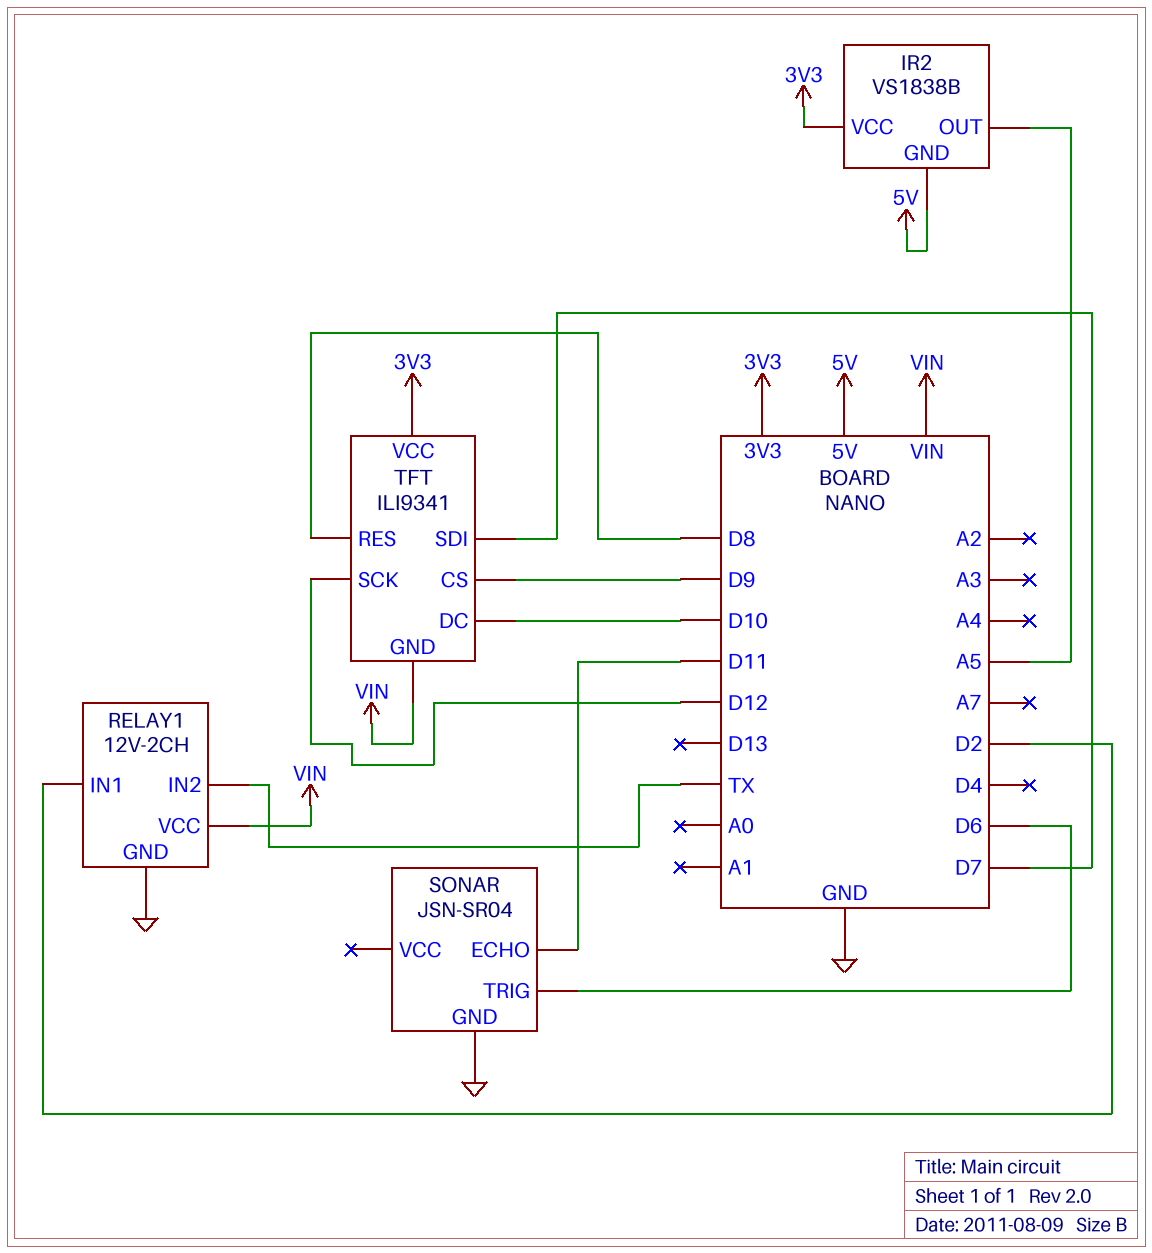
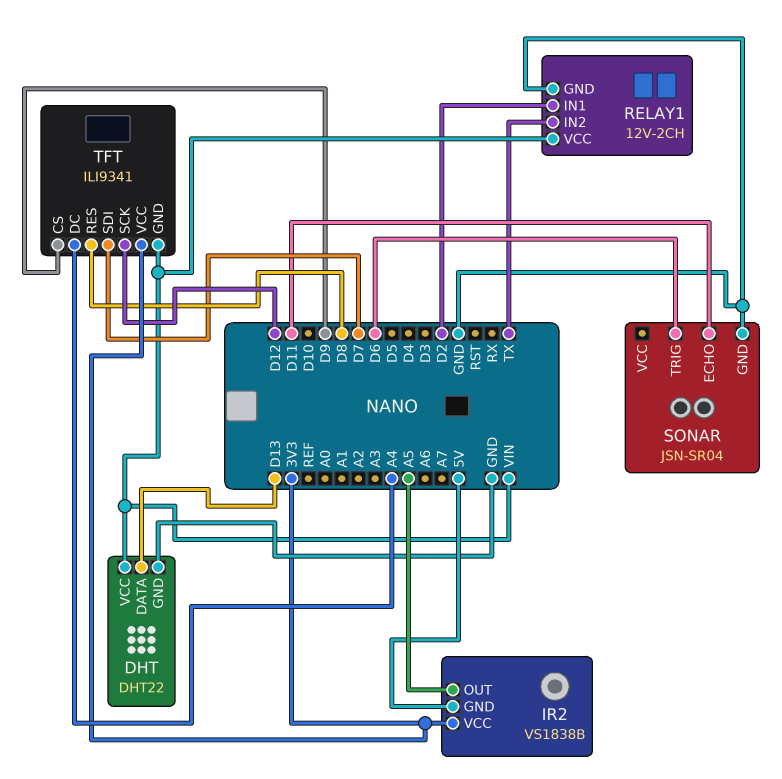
DHT: none -> DHT22
DHT pin DATA: none -> D13
DHT pin GND: none -> GND
DHT pin VCC: none -> VIN
TFT pin DC: D10 -> A4

